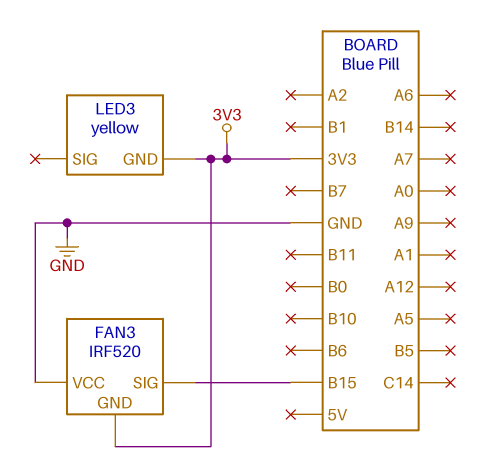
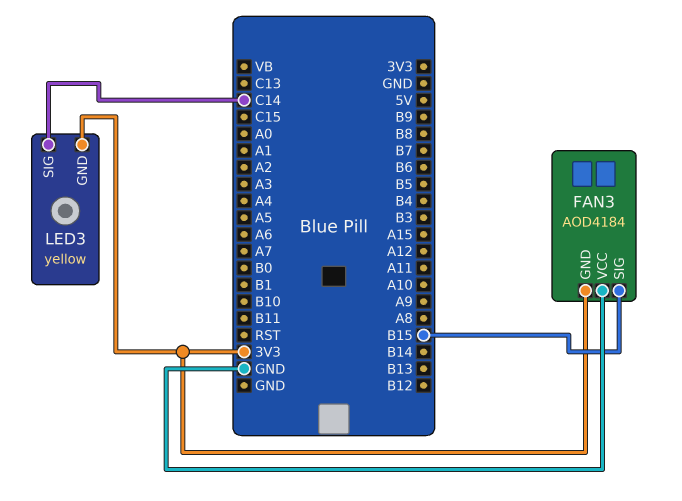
FAN3: IRF520 -> AOD4184
LED3 pin SIG: none -> C14

